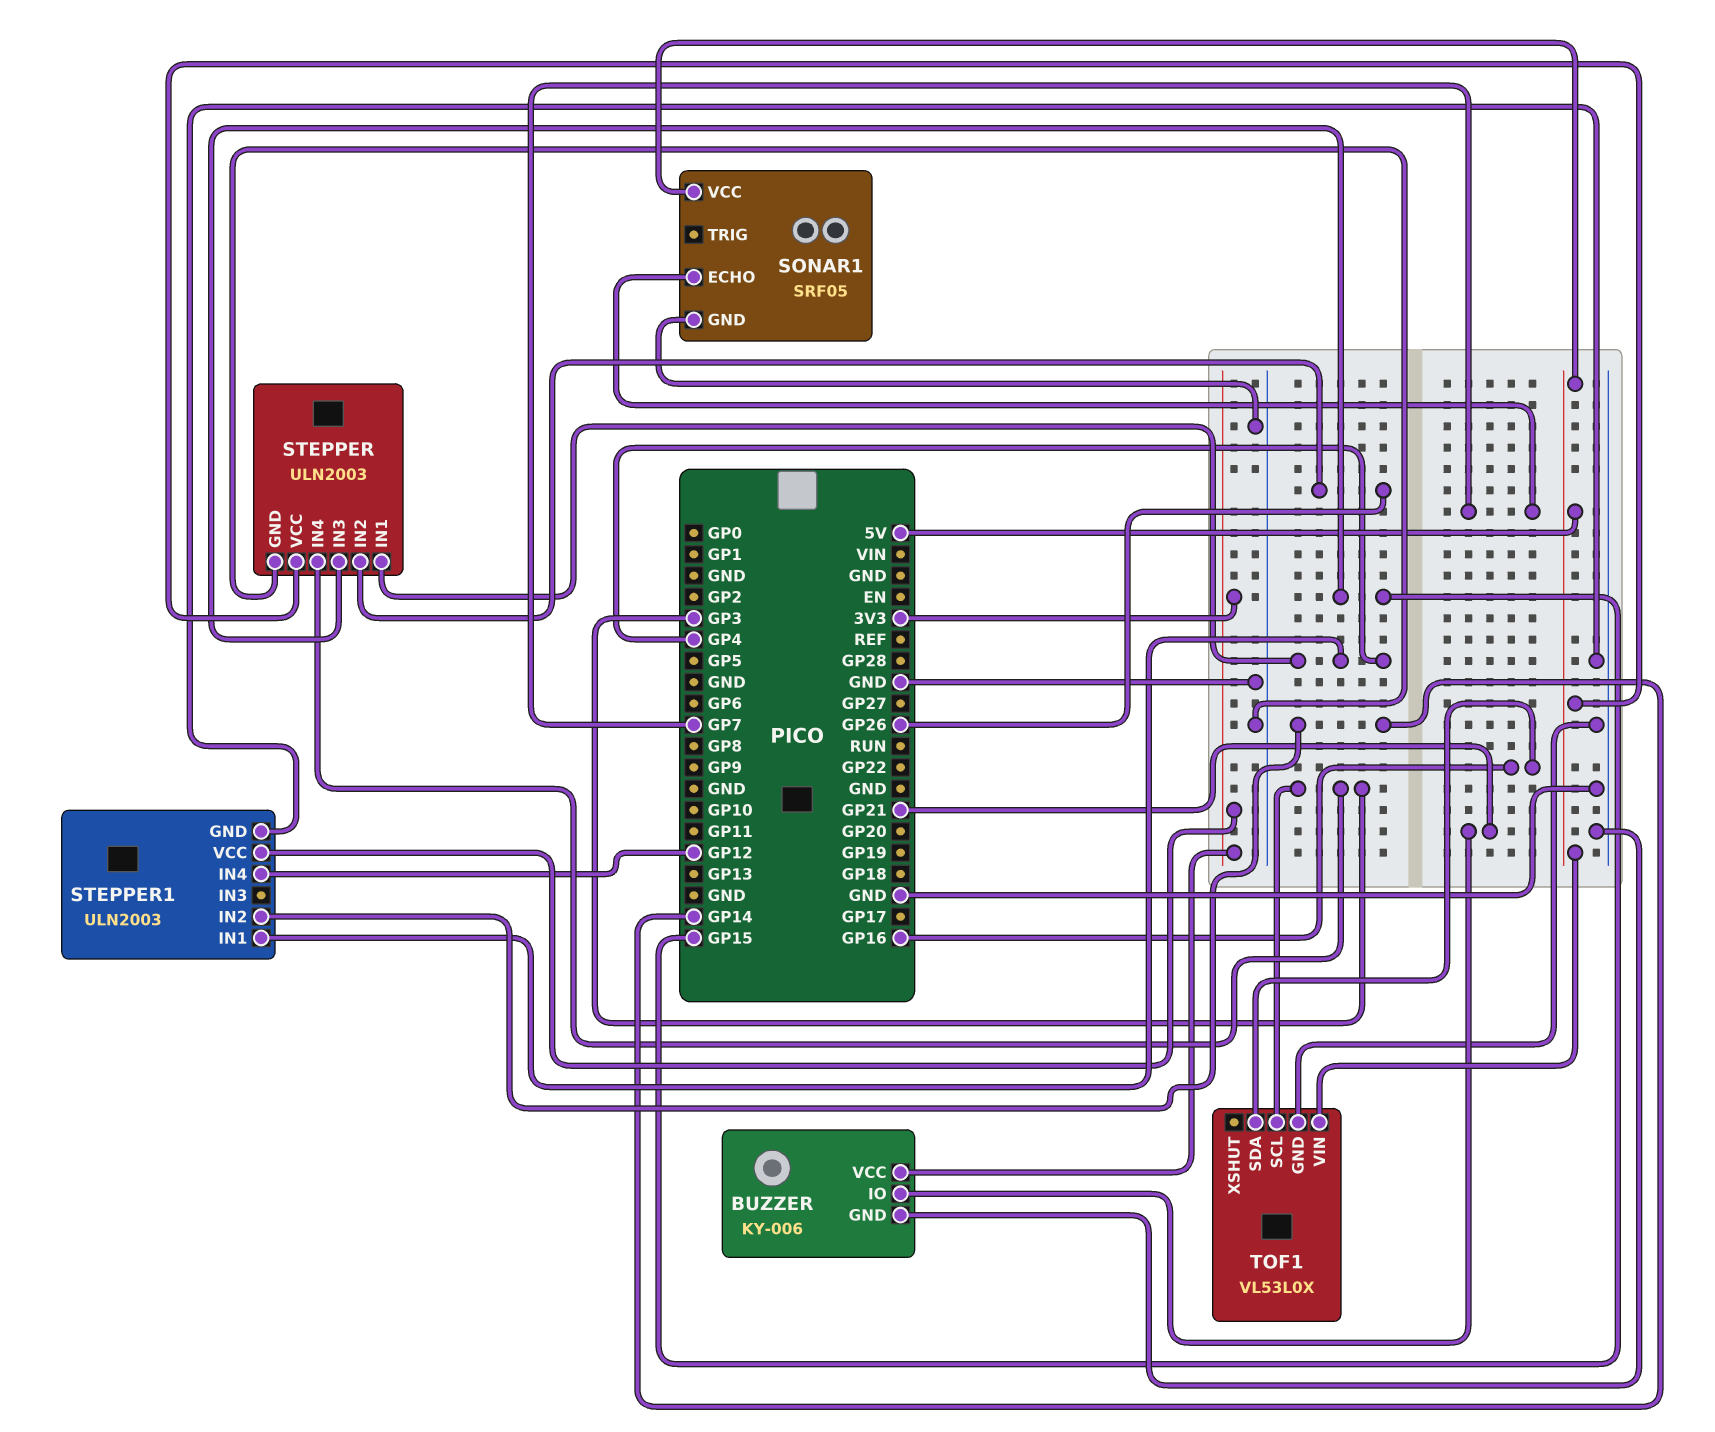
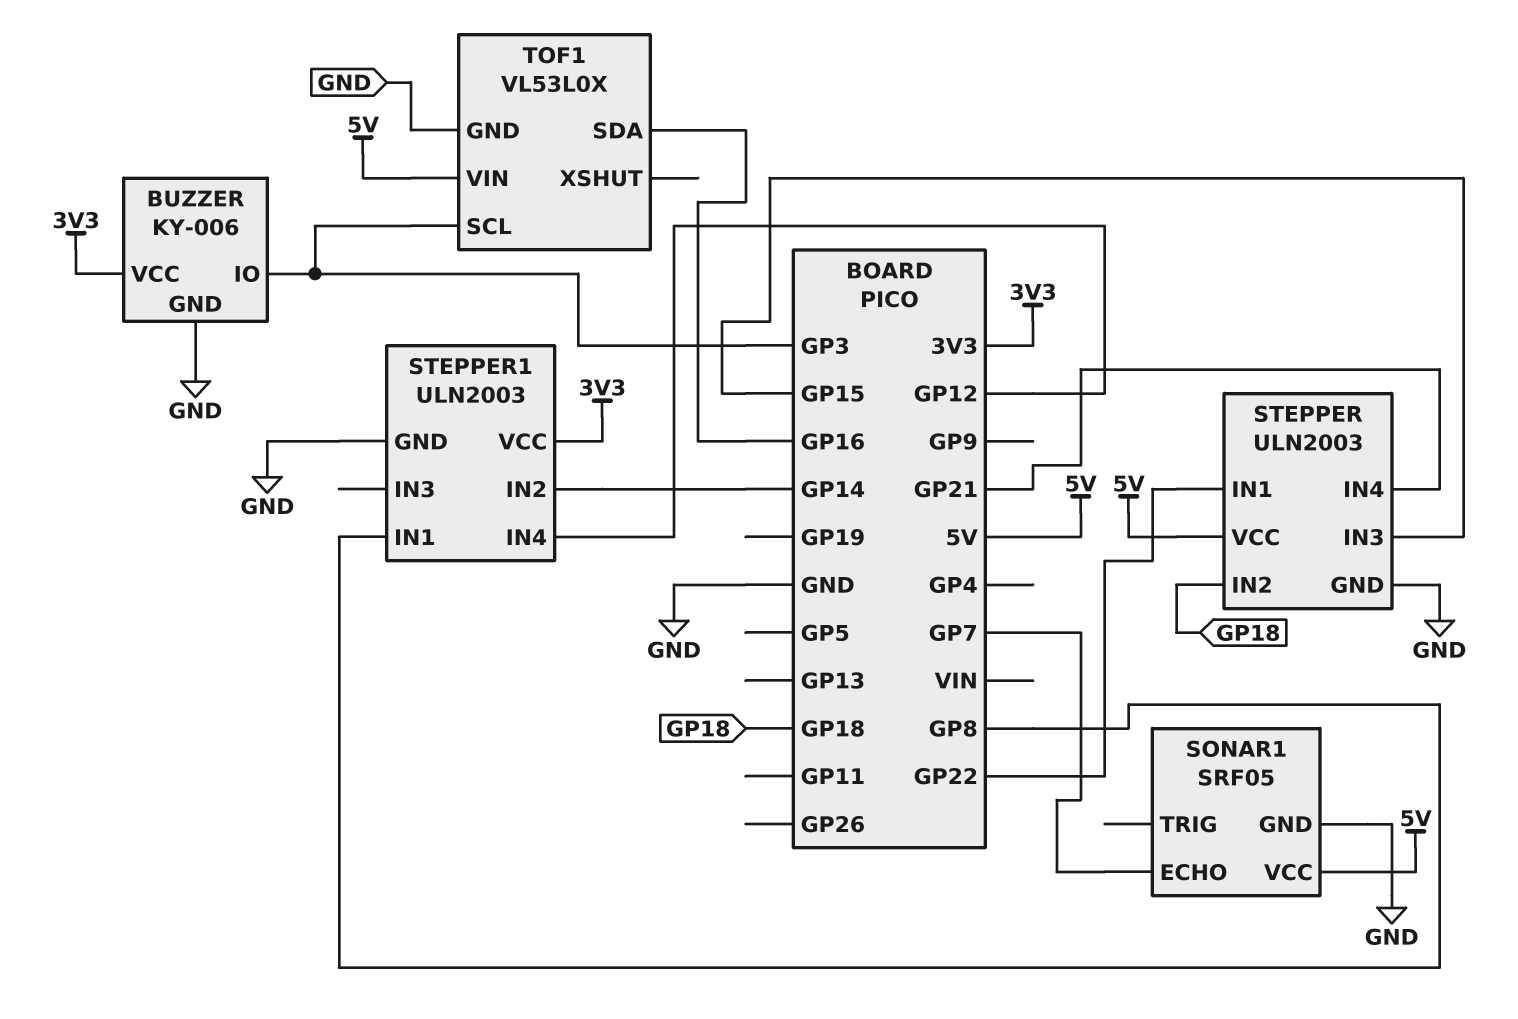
BUZZER pin IO: GP21 -> GP3
STEPPER pin IN1: GP4 -> GP22
STEPPER pin IN2: GP26 -> GP18
STEPPER pin IN4: GP3 -> GP21
STEPPER1 pin IN1: GP4 -> GP8

